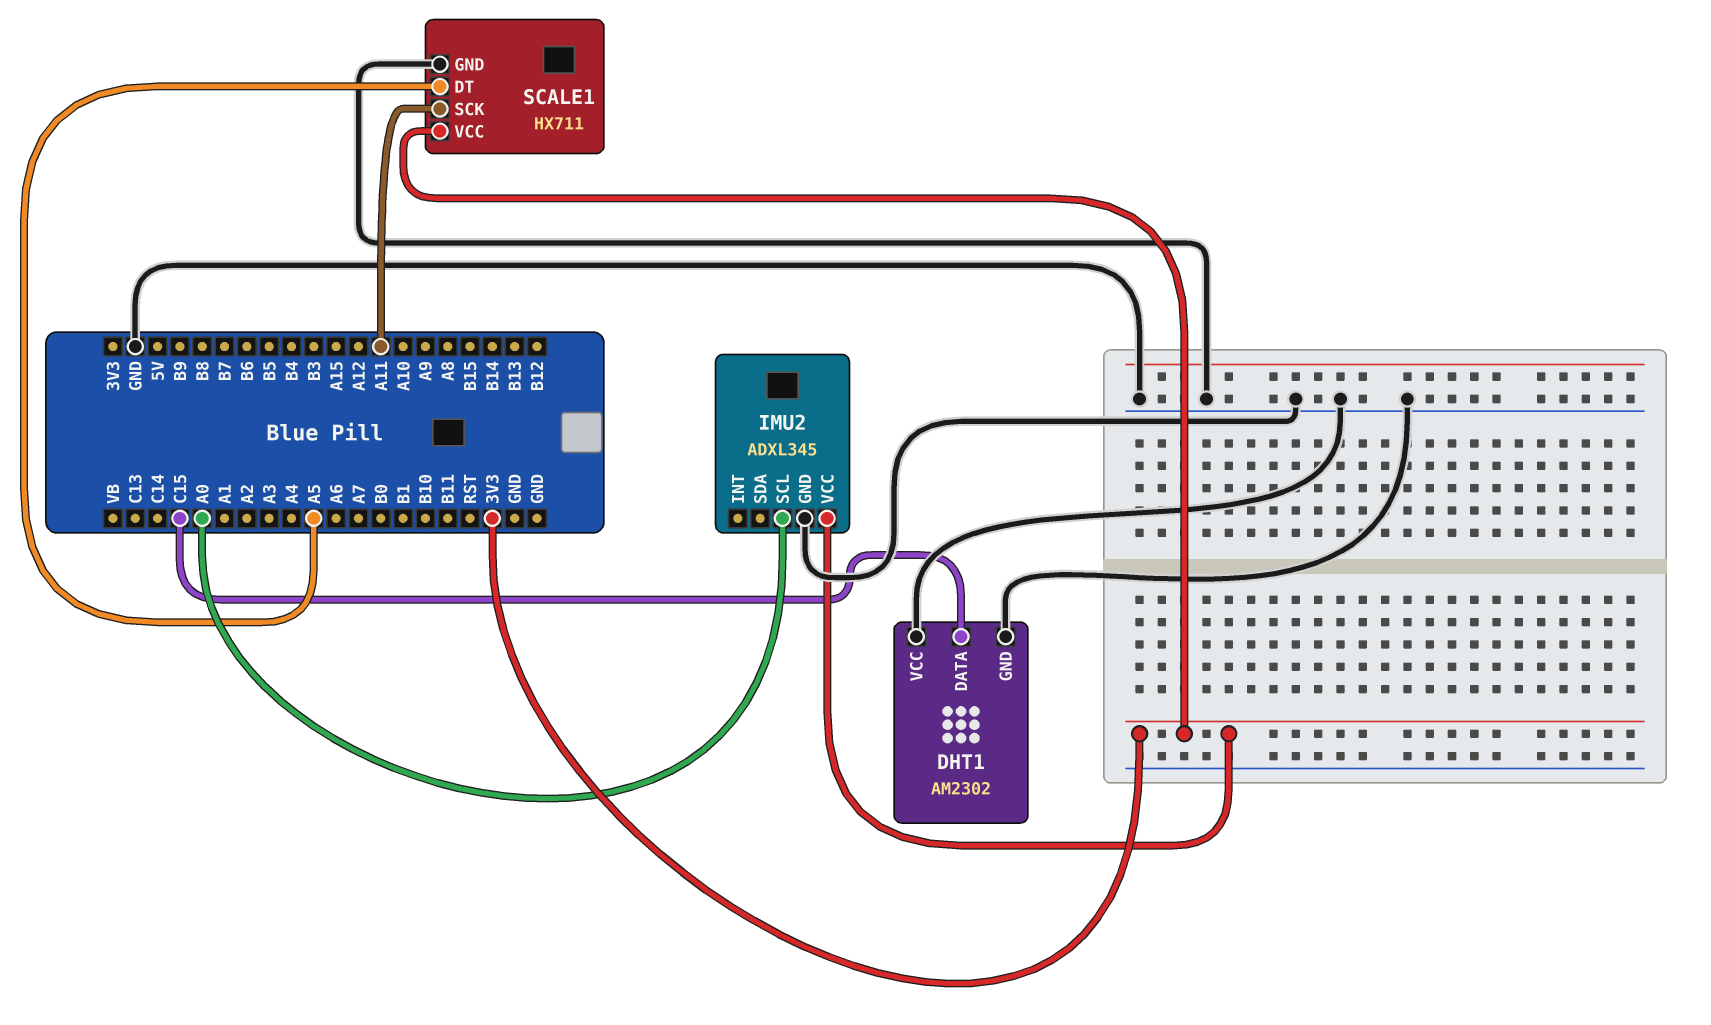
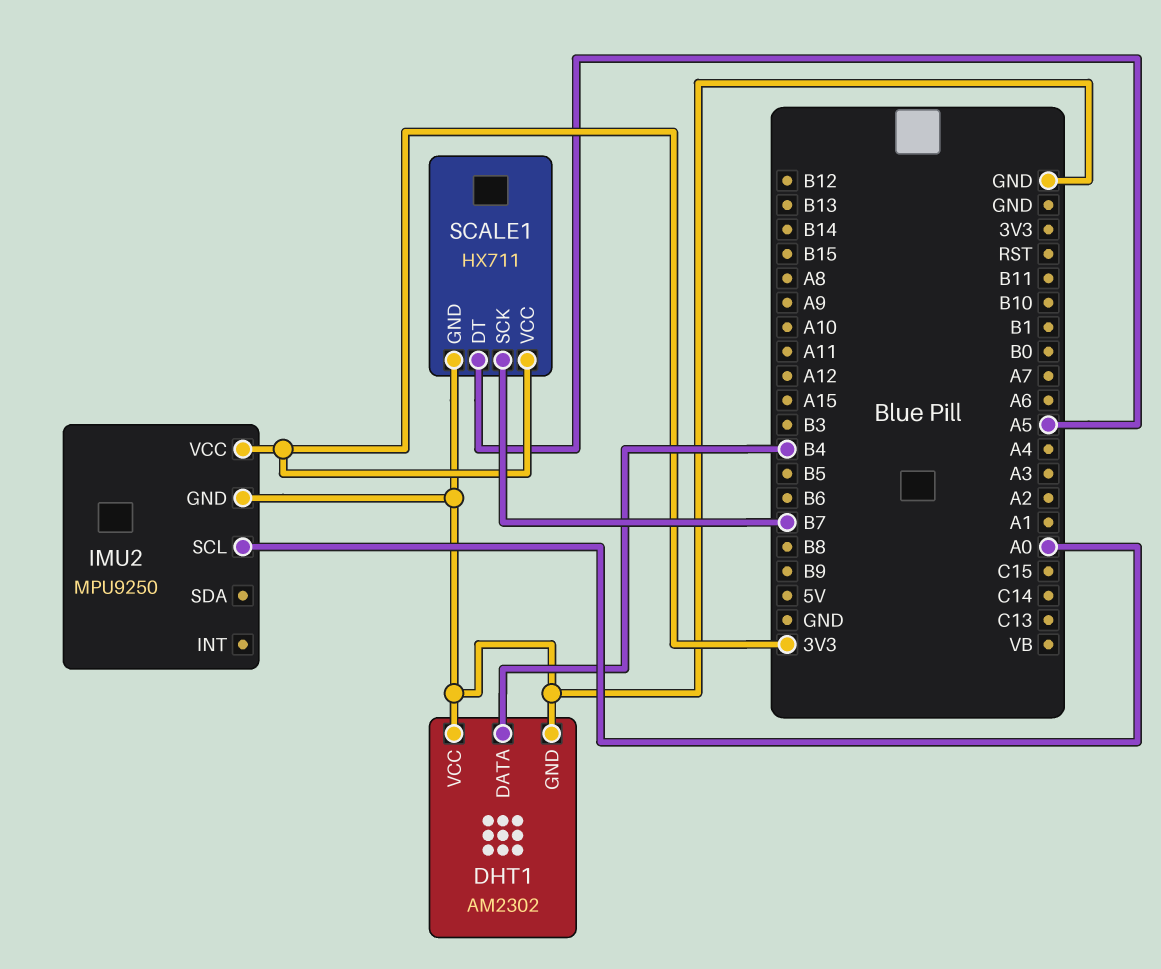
DHT1 pin DATA: C15 -> B4
IMU2: ADXL345 -> MPU9250
SCALE1 pin SCK: A11 -> B7

